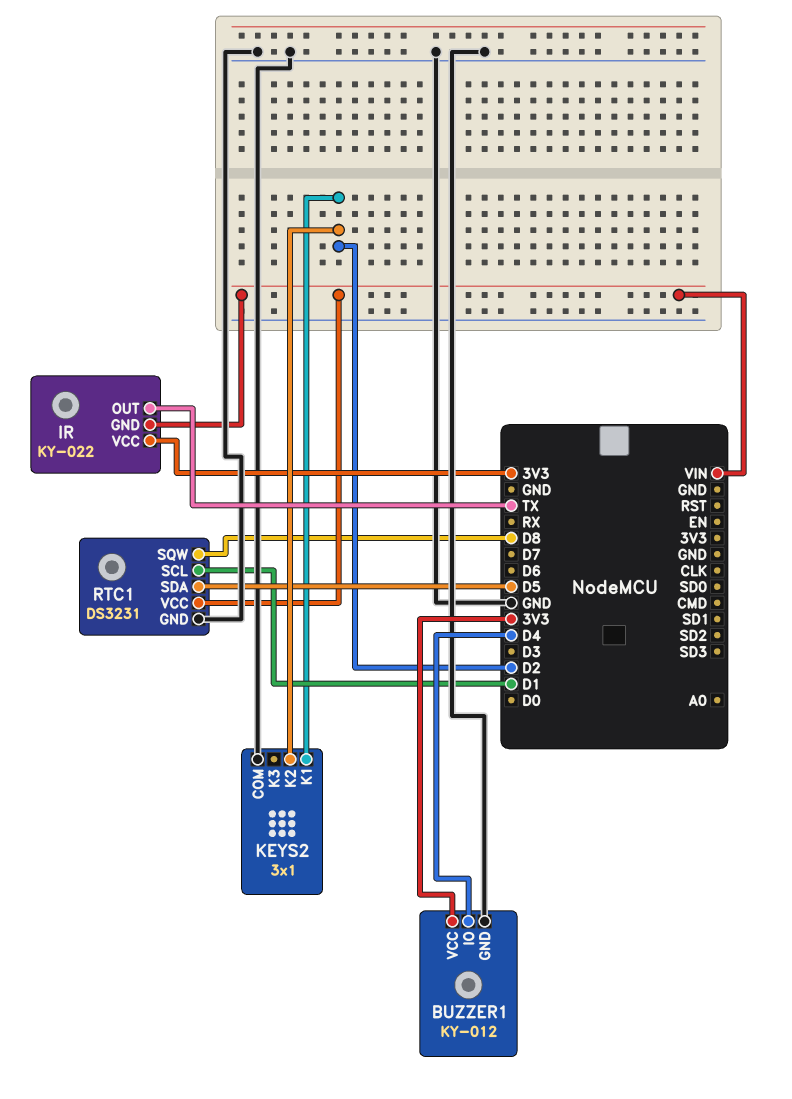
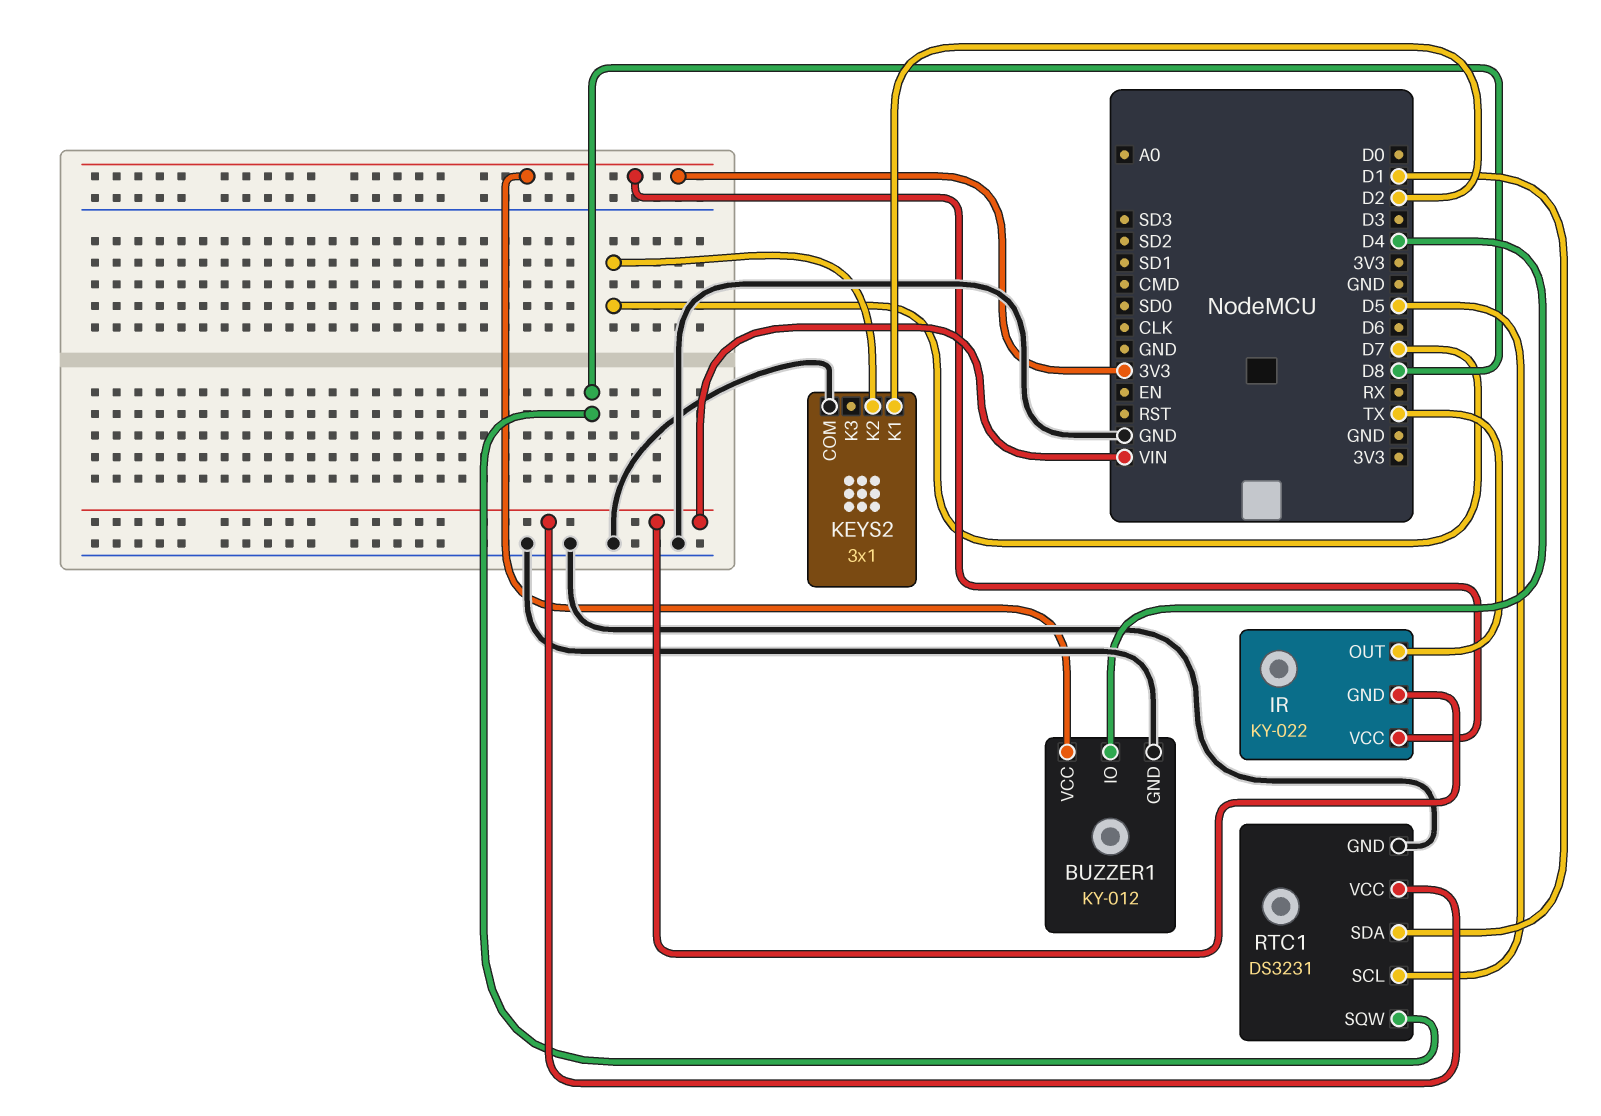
KEYS2 pin K2: D2 -> D7
RTC1 pin SCL: D1 -> D5
RTC1 pin SDA: D5 -> D1

